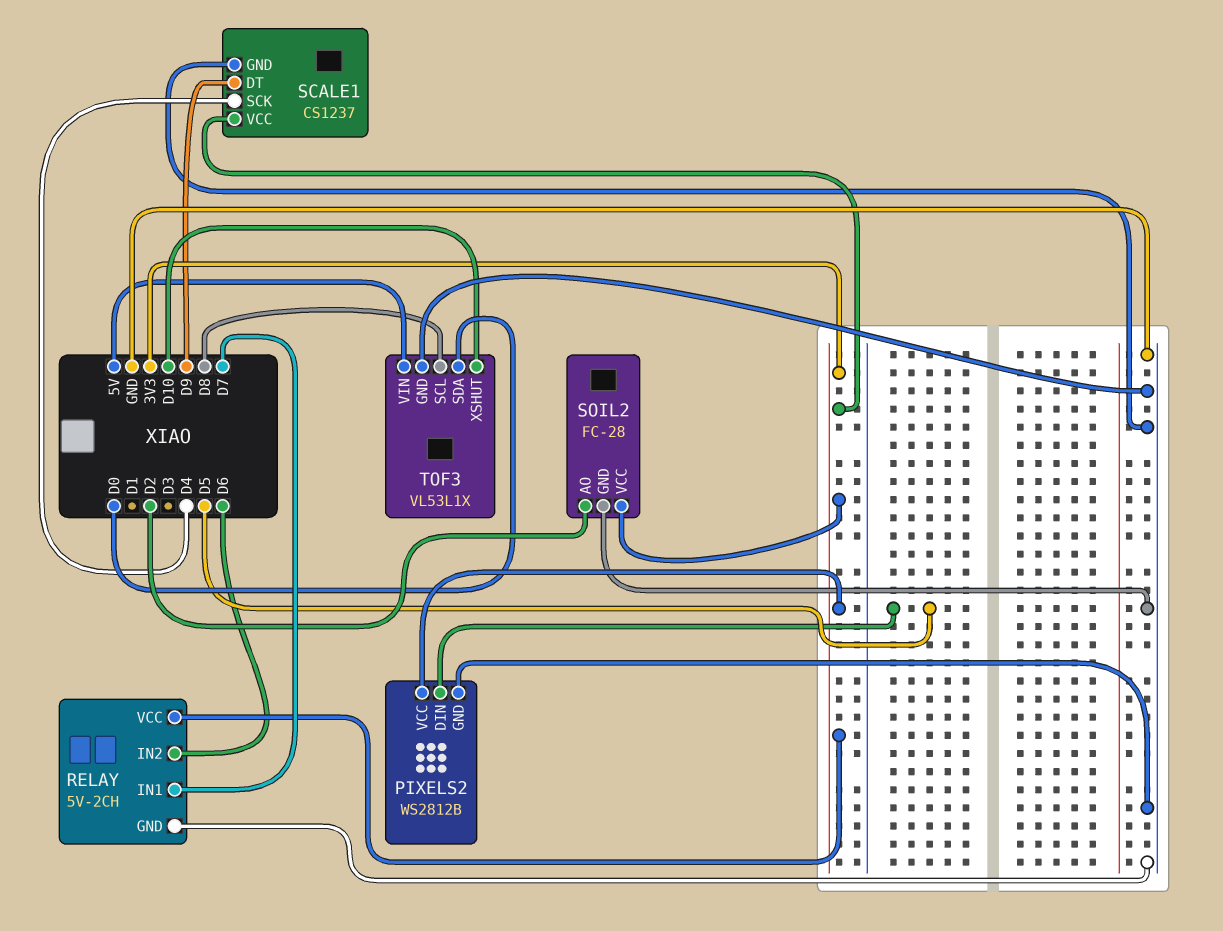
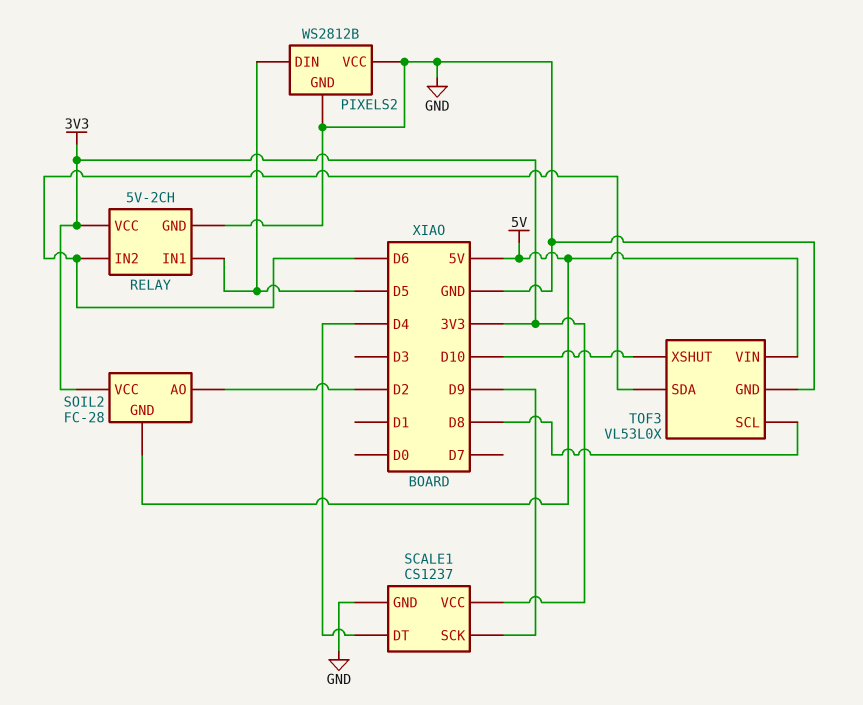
PIXELS2 pin VCC: 3V3 -> GND
RELAY pin IN1: D7 -> D5
SCALE1 pin DT: D9 -> D4
SCALE1 pin SCK: D4 -> D9
SOIL2 pin GND: GND -> 5V
TOF3: VL53L1X -> VL53L0X
TOF3 pin SDA: D0 -> D6

